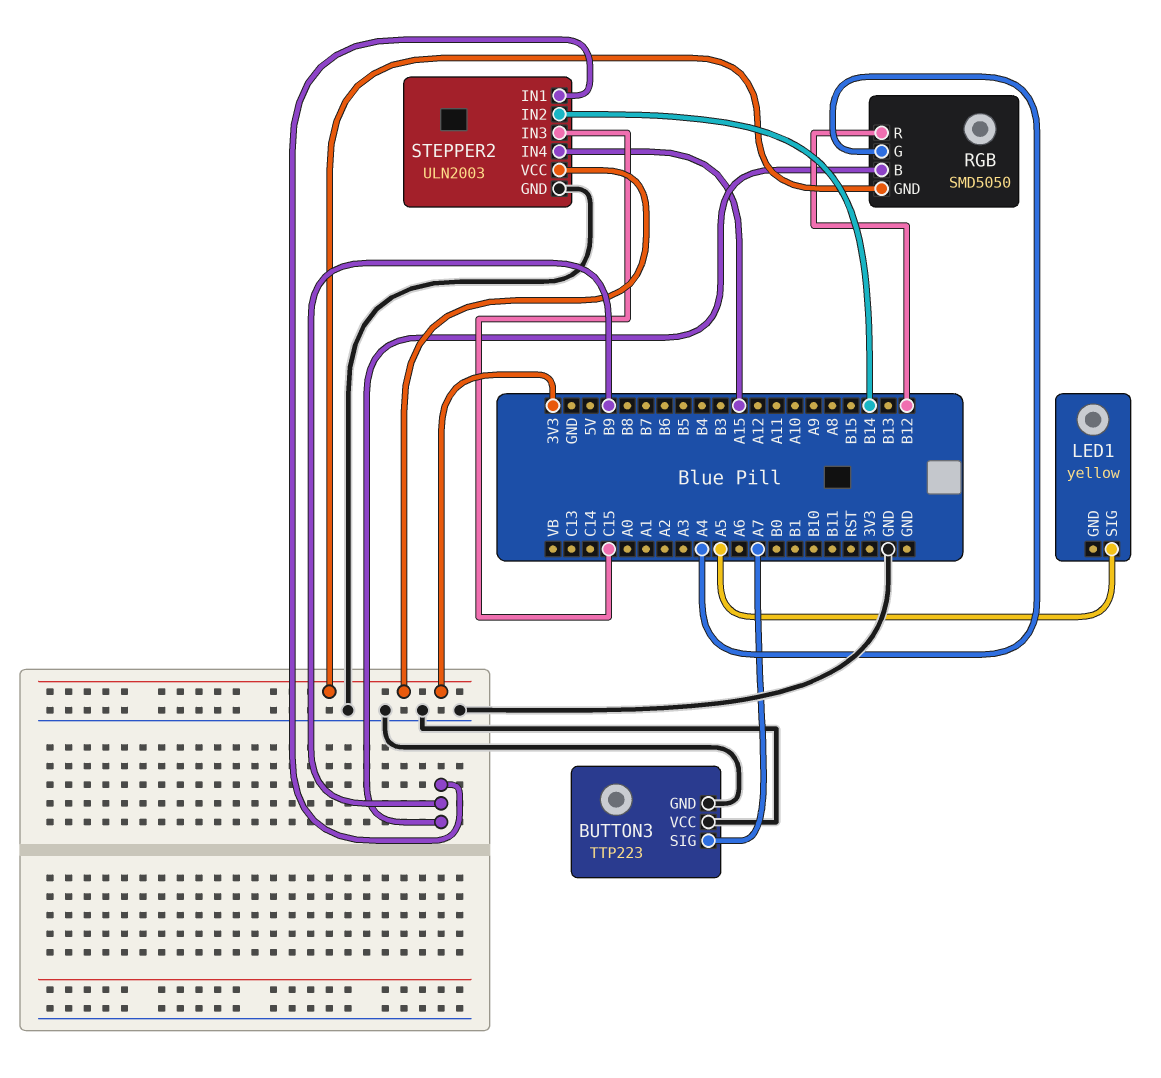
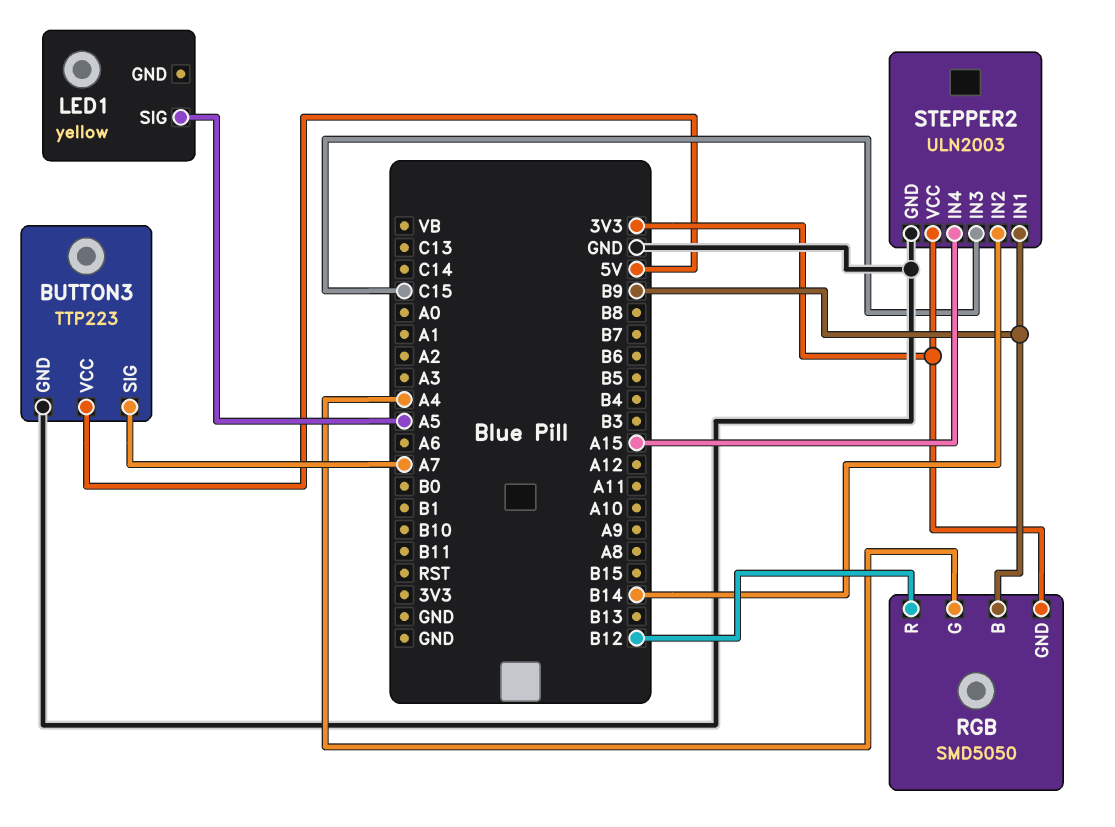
BUTTON3 pin VCC: GND -> 5V

